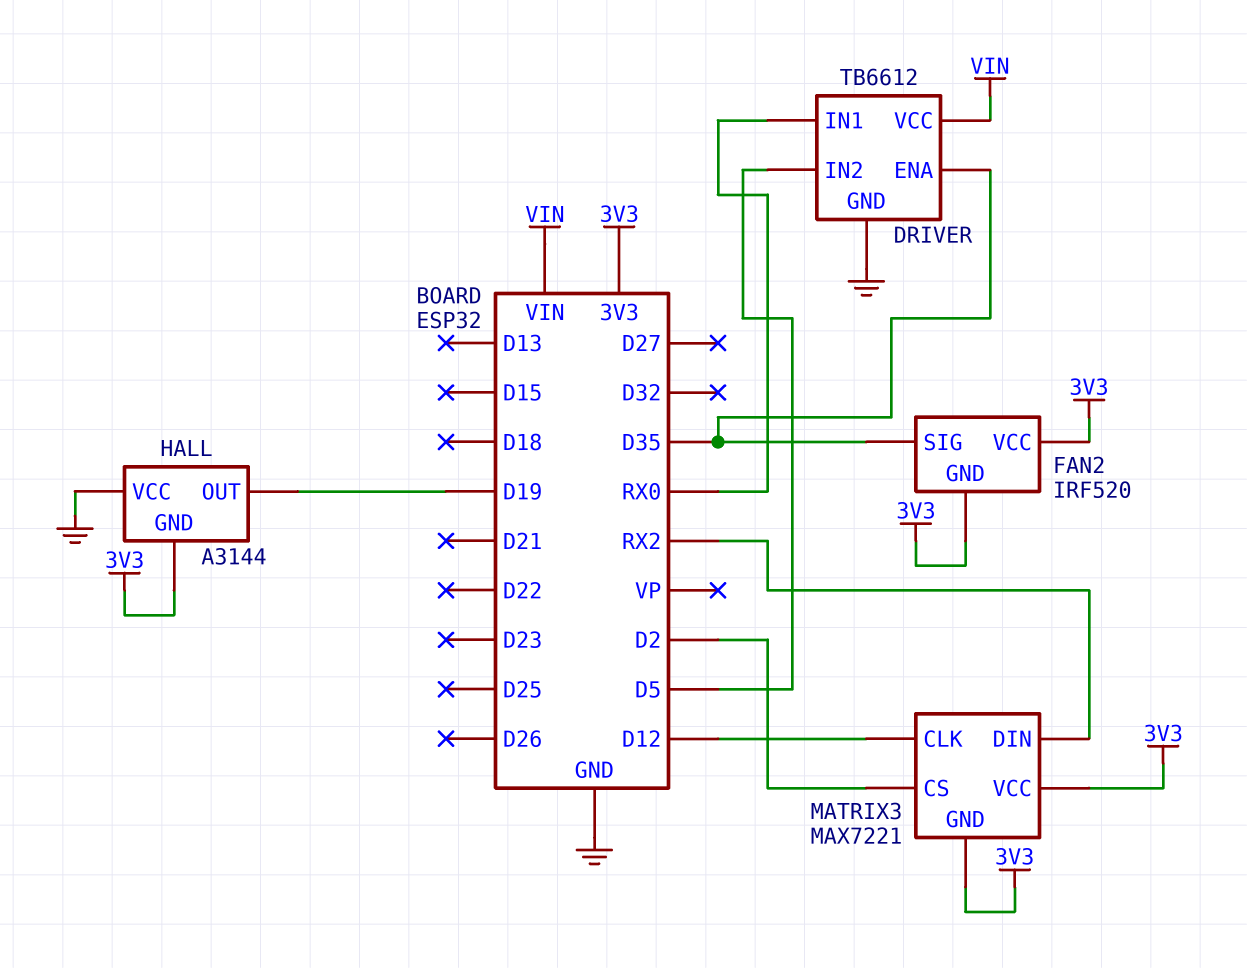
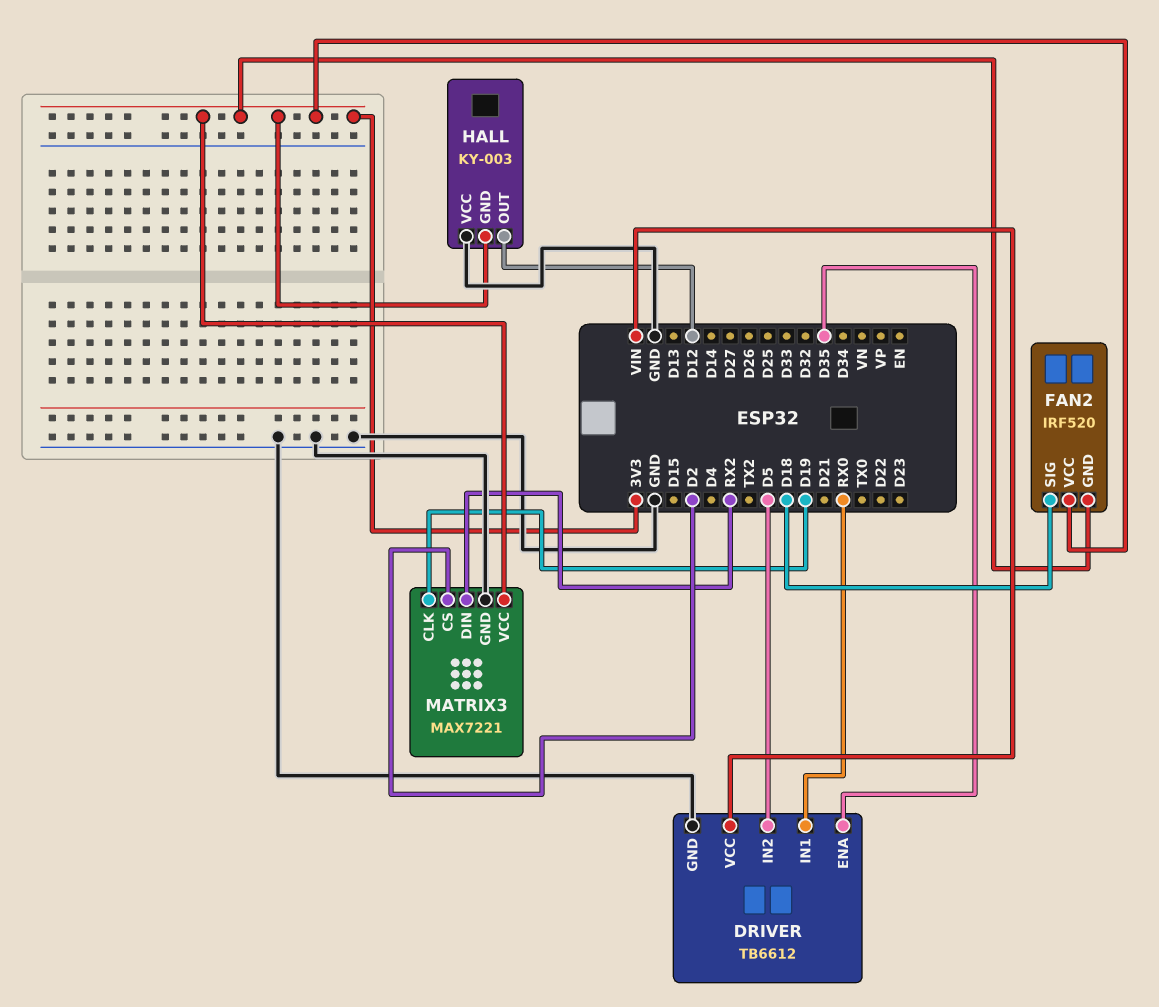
FAN2 pin SIG: D35 -> D18
HALL: A3144 -> KY-003
HALL pin OUT: D19 -> D12
MATRIX3 pin CLK: D12 -> D19
MATRIX3 pin GND: 3V3 -> GND

